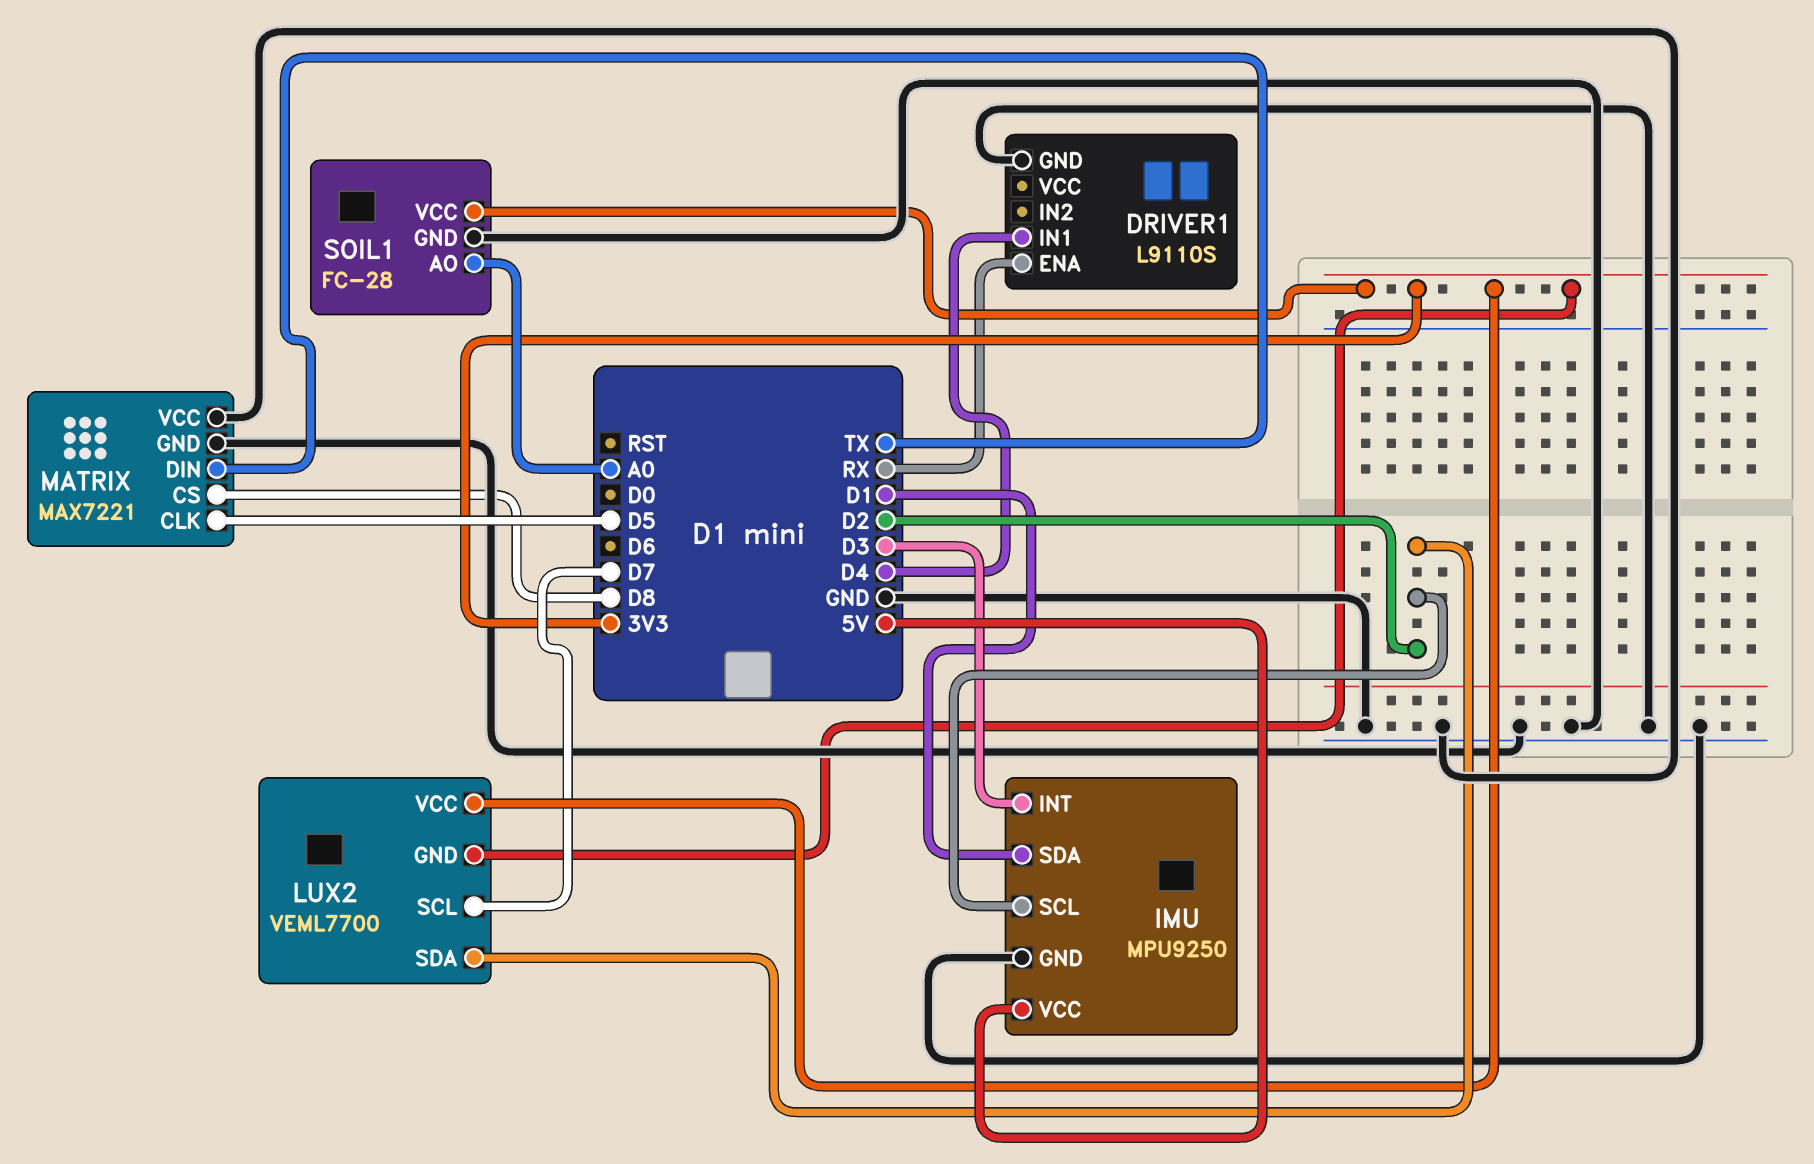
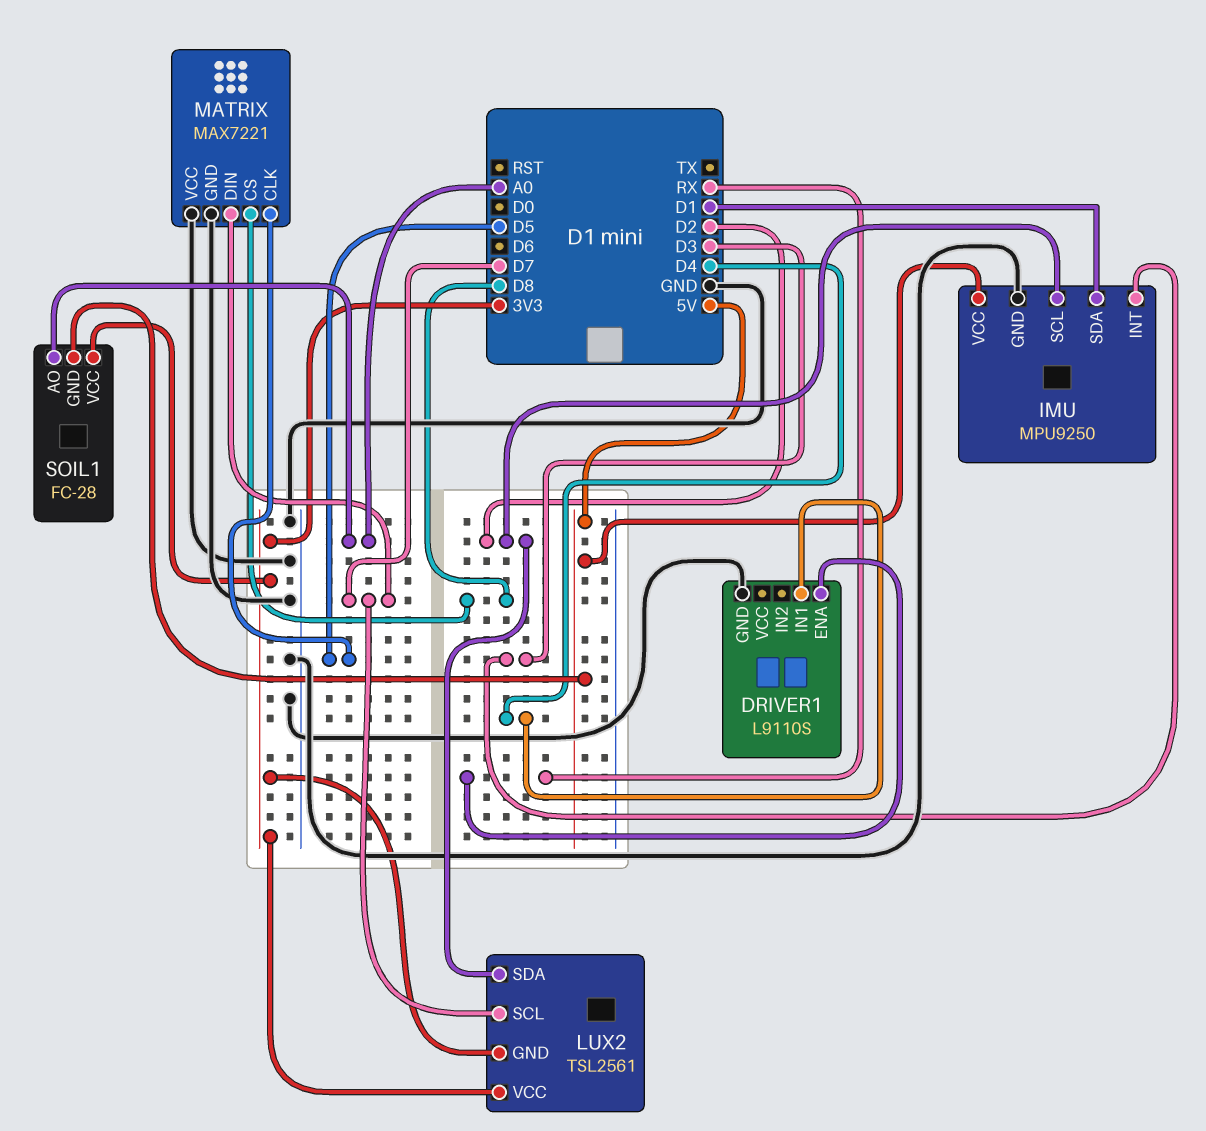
LUX2: VEML7700 -> TSL2561
MATRIX pin DIN: TX -> D7
SOIL1 pin GND: GND -> 5V

